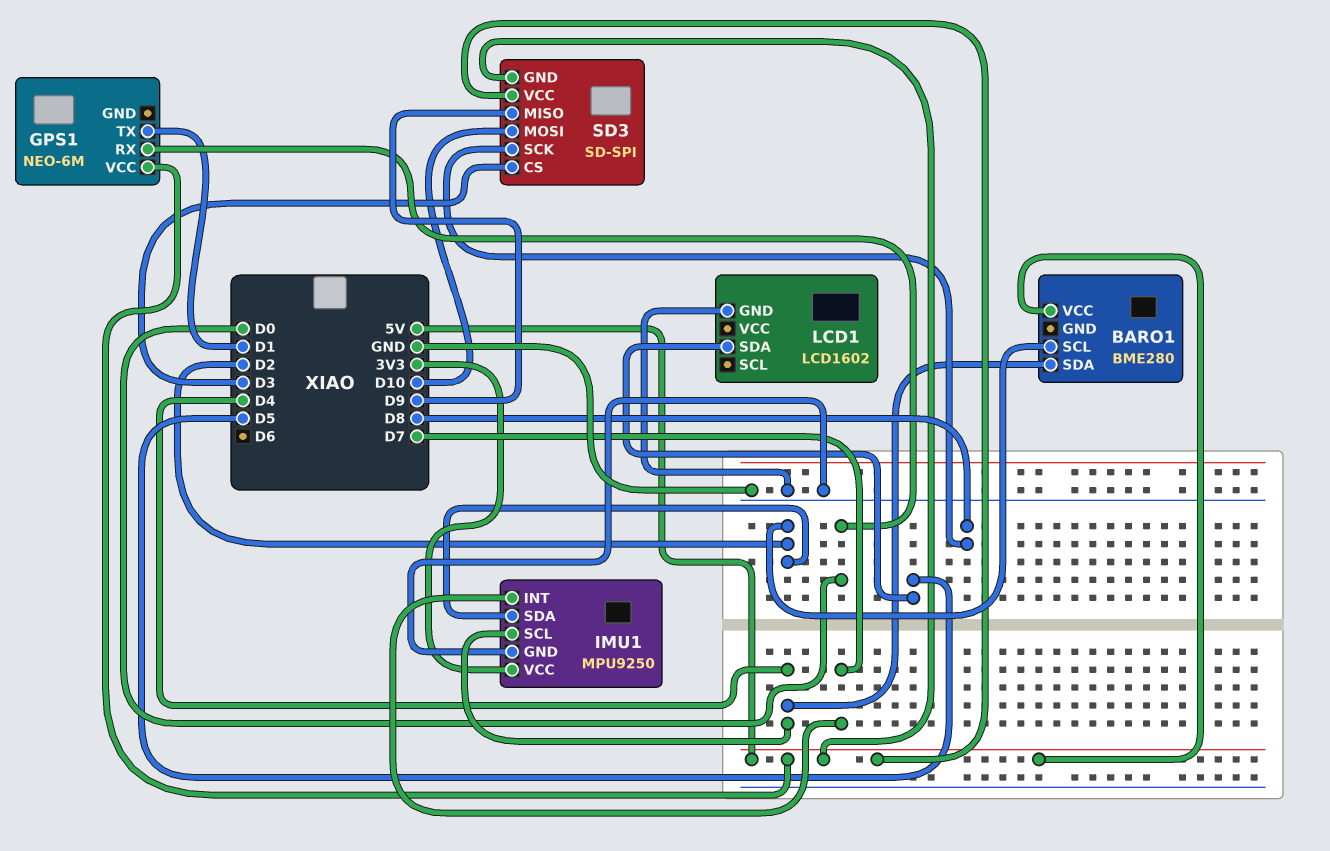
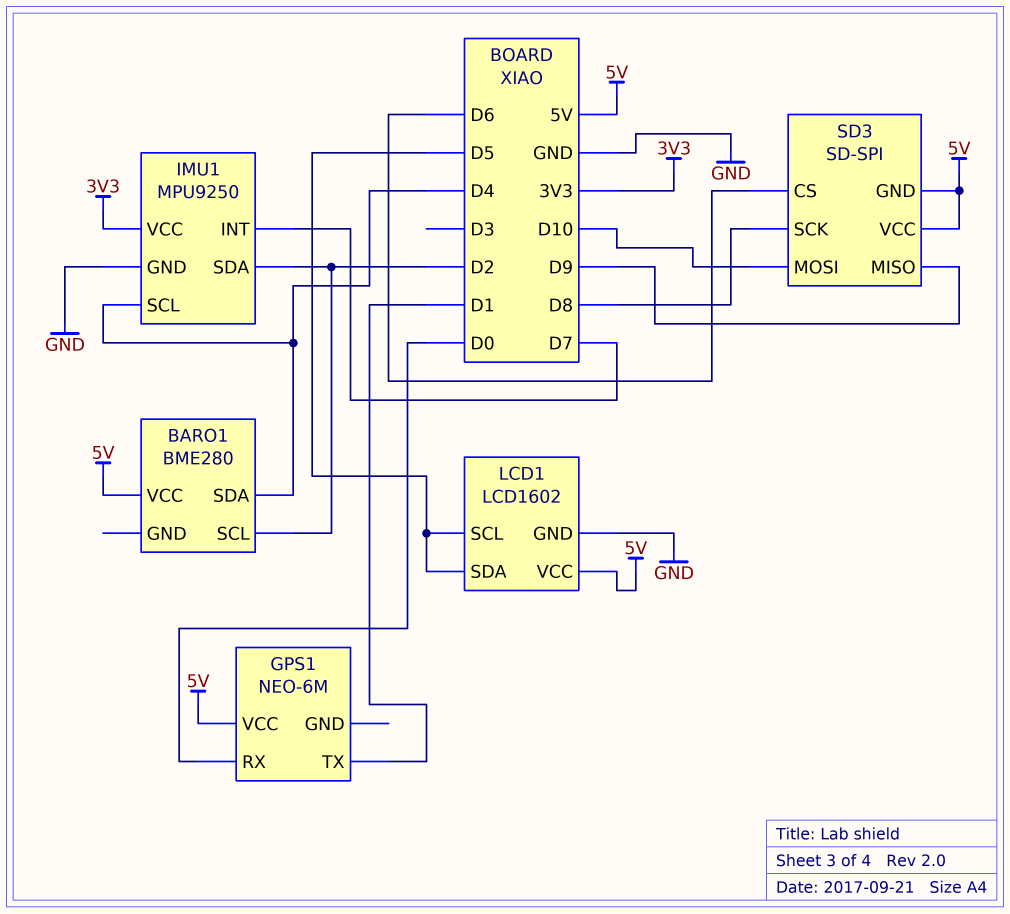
LCD1 pin SCL: none -> D5
LCD1 pin VCC: none -> 5V
SD3 pin CS: D3 -> D6

